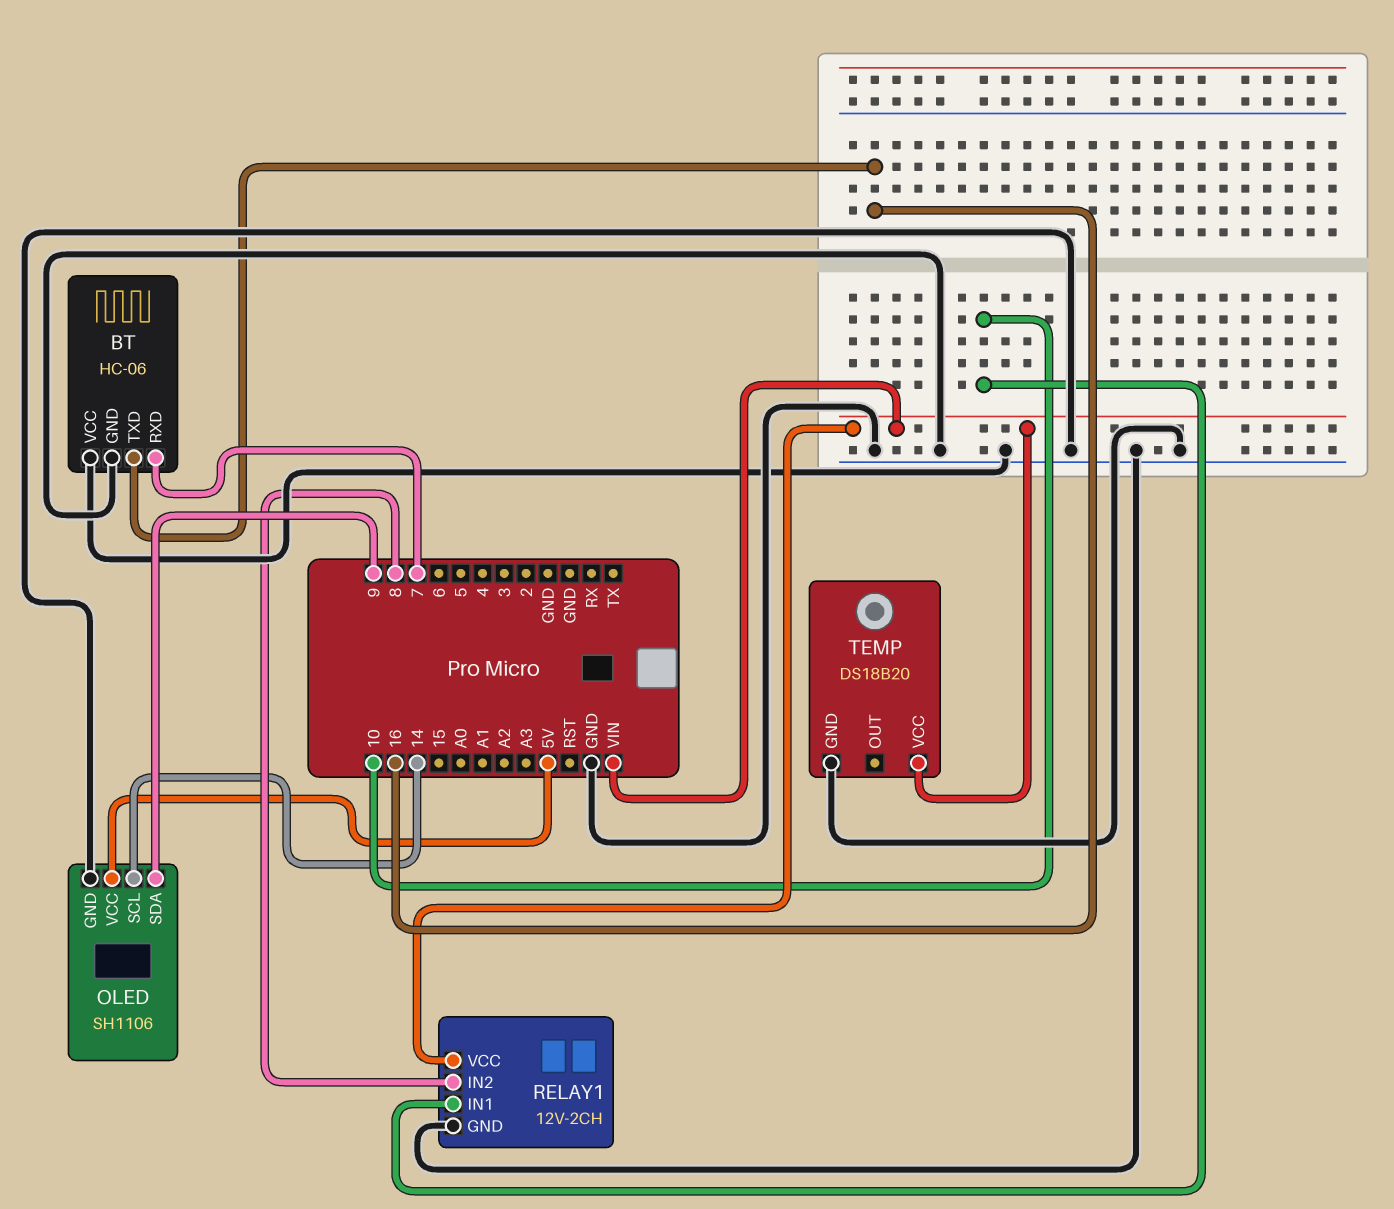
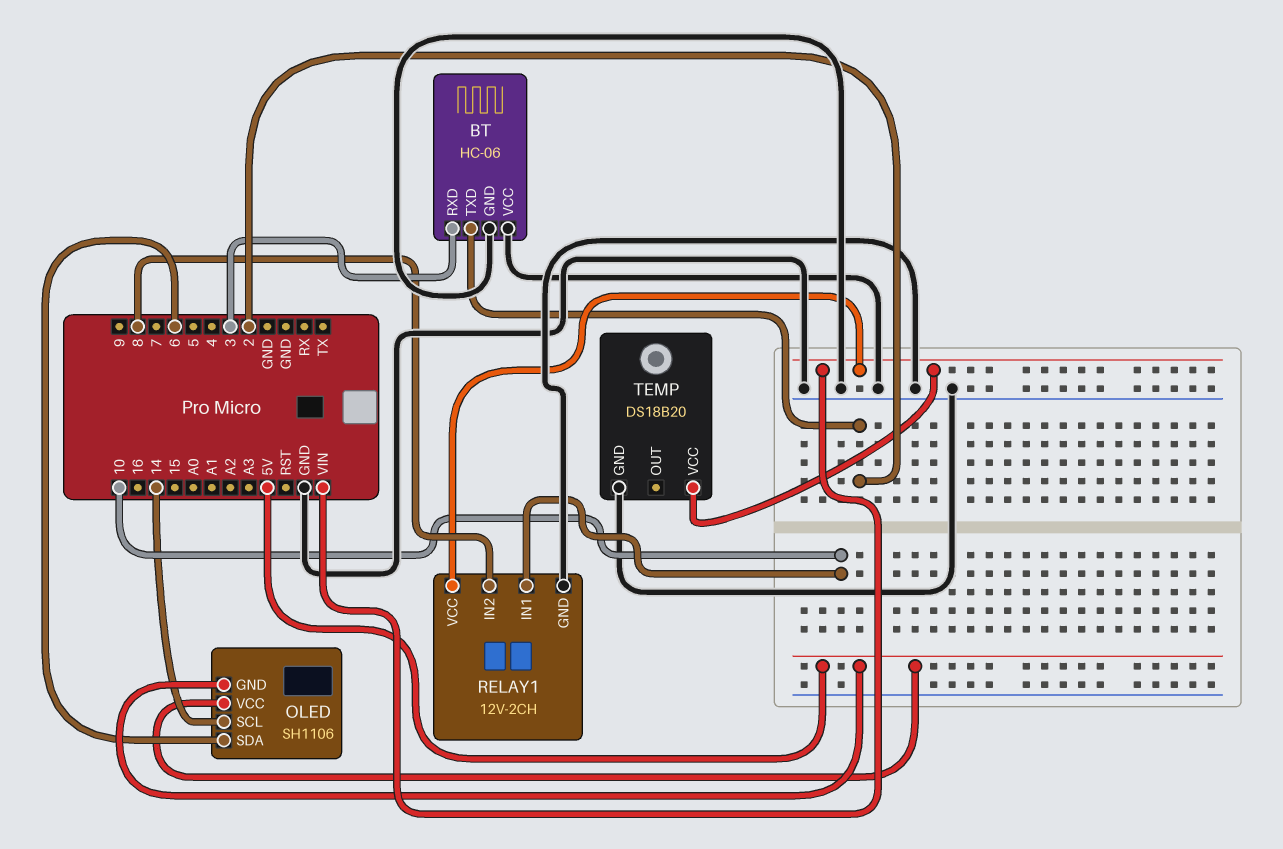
BT pin RXD: 7 -> 3
BT pin TXD: 16 -> 2
OLED pin GND: GND -> 5V
OLED pin SDA: 9 -> 6

